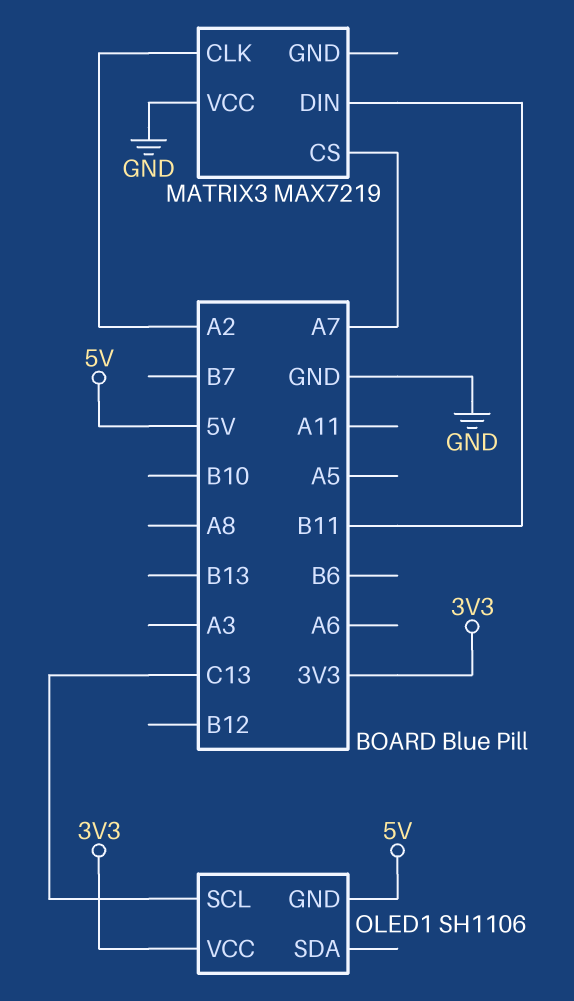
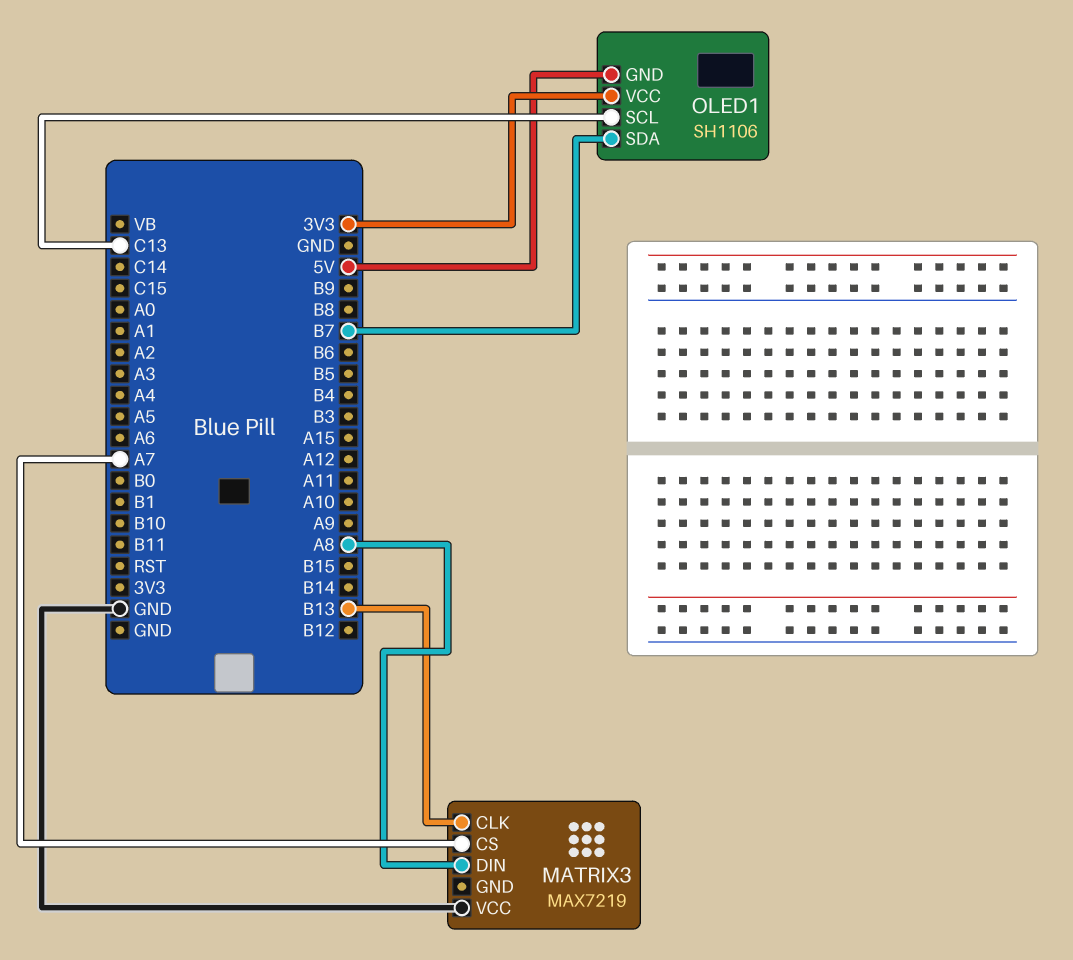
MATRIX3 pin CLK: A2 -> B13
MATRIX3 pin DIN: B11 -> A8
OLED1 pin SDA: none -> B7

